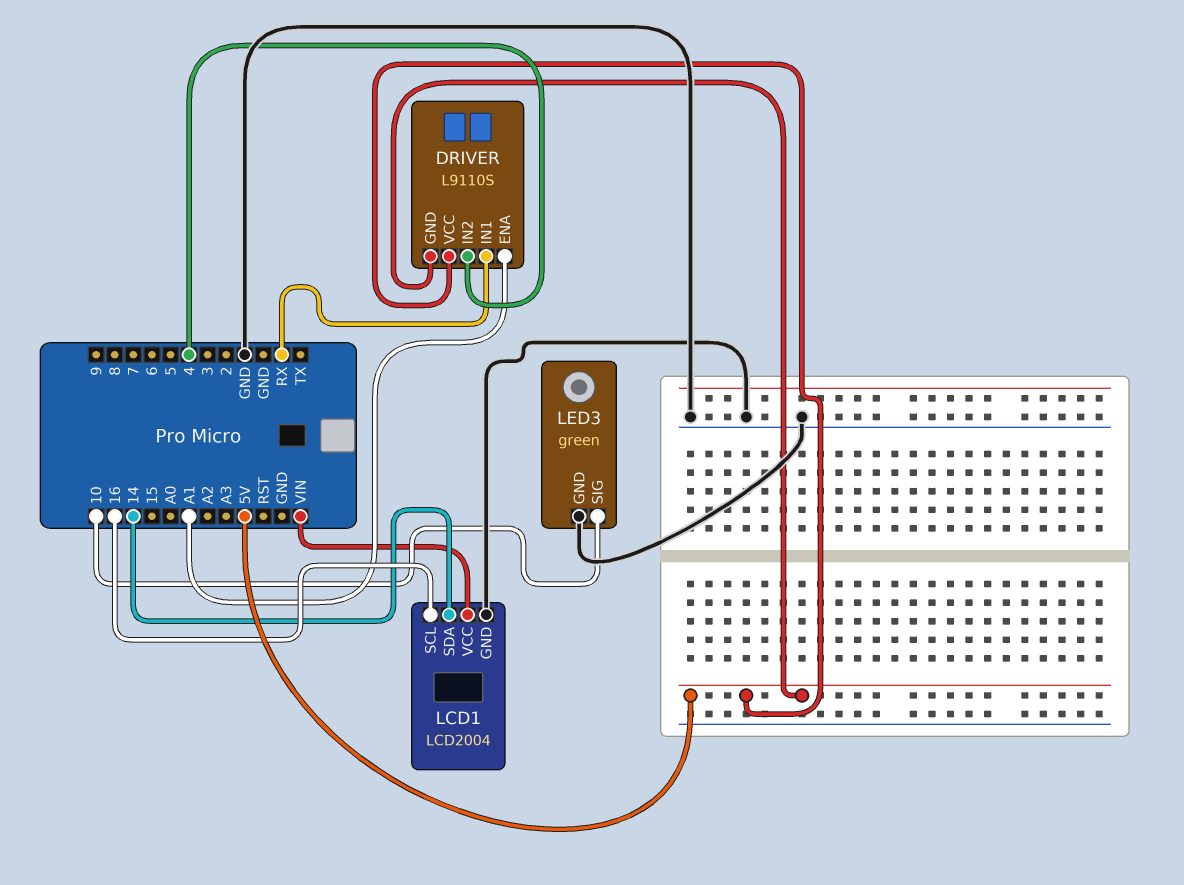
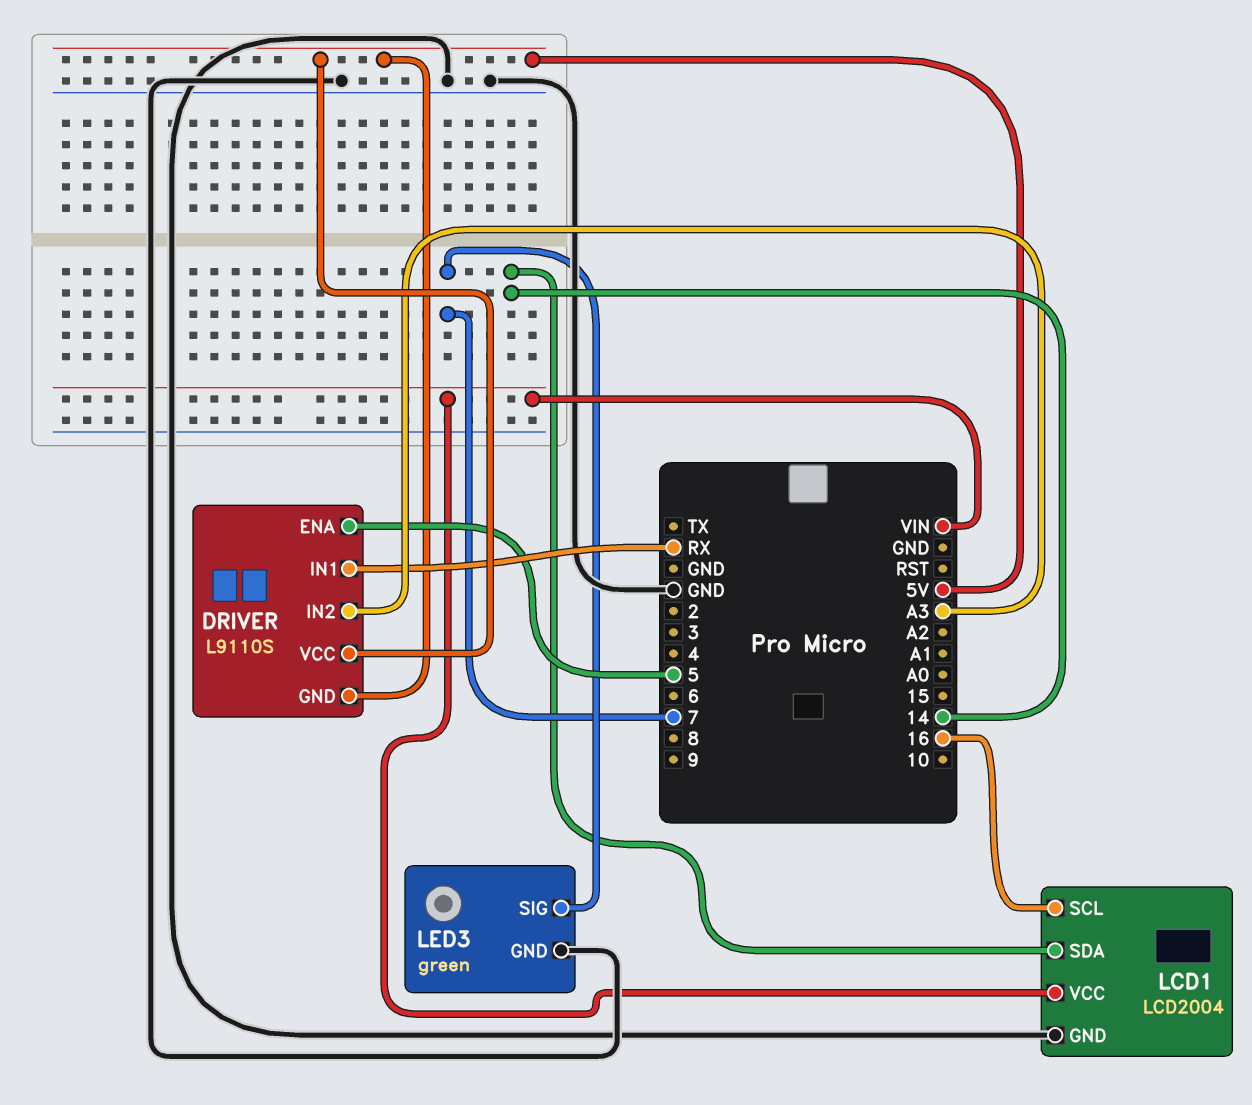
DRIVER pin ENA: A1 -> 5
DRIVER pin IN2: 4 -> A3
LED3 pin SIG: 10 -> 7

